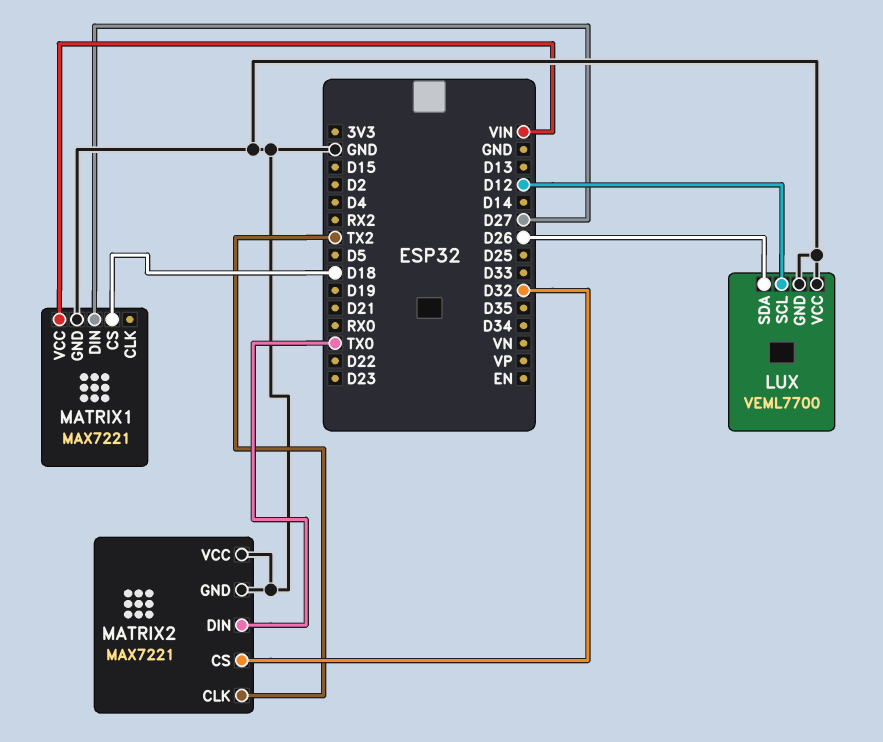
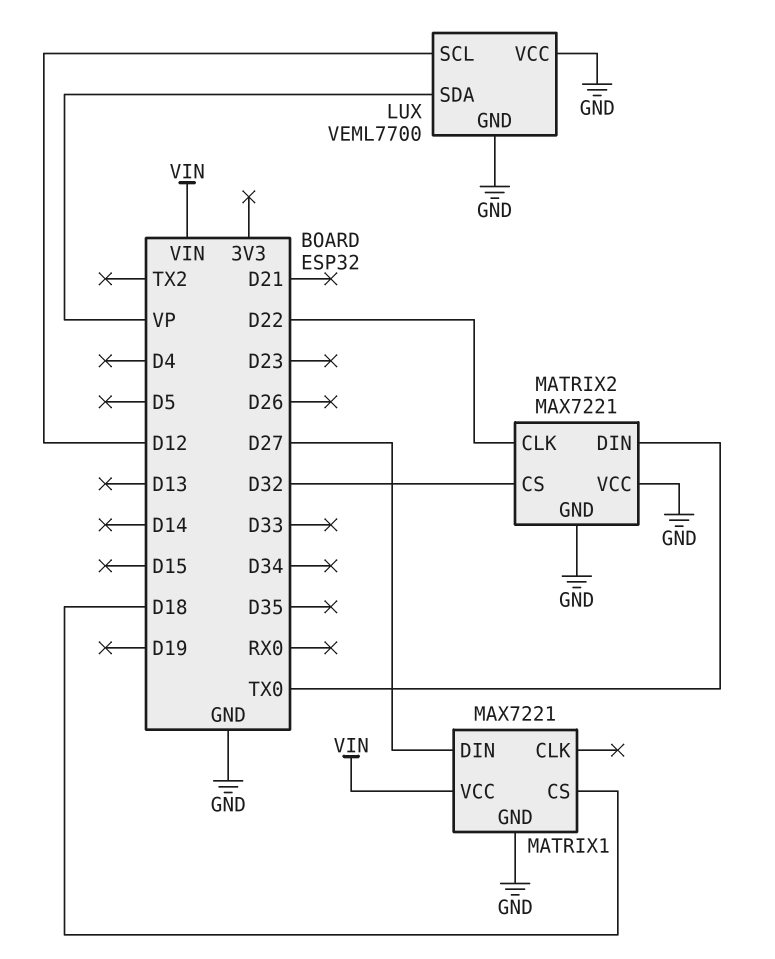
LUX pin SDA: D26 -> VP
MATRIX2 pin CLK: TX2 -> D22

